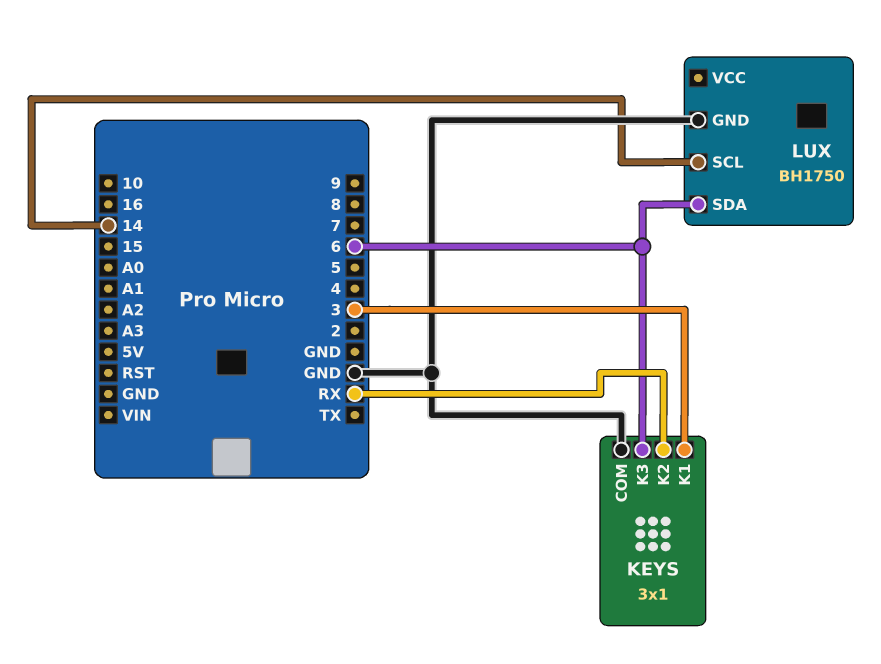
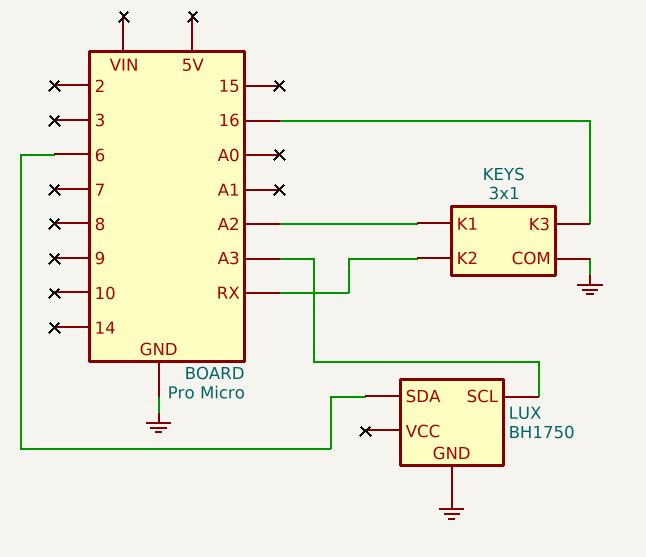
KEYS pin K1: 3 -> A2
KEYS pin K3: 6 -> 16
LUX pin SCL: 14 -> A3

